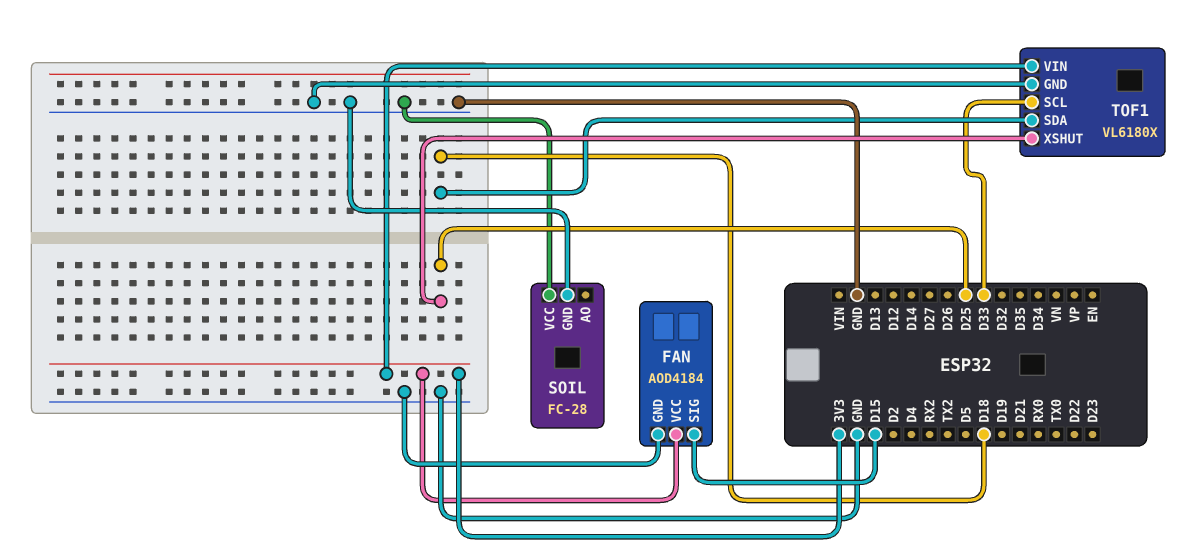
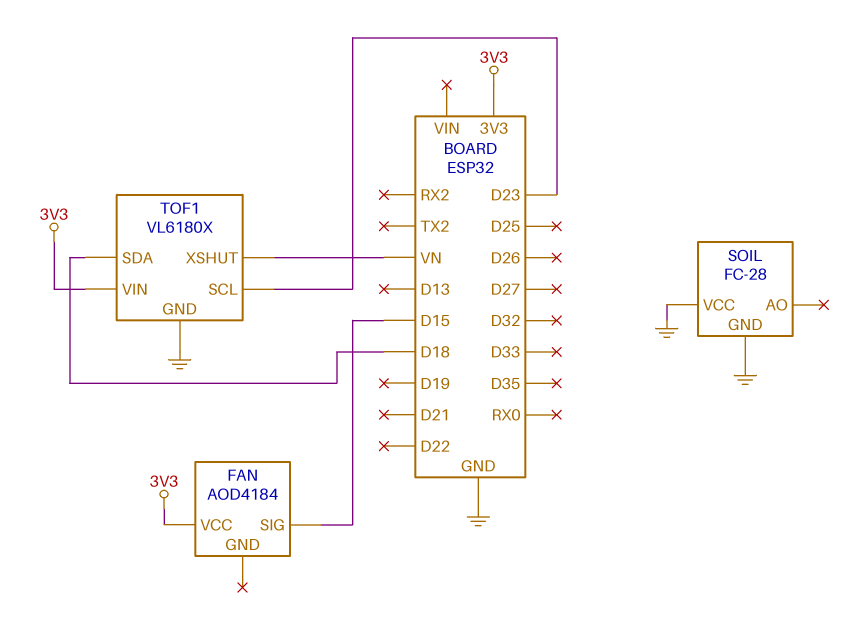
FAN pin GND: GND -> none
TOF1 pin SCL: D33 -> D23
TOF1 pin XSHUT: D25 -> VN

